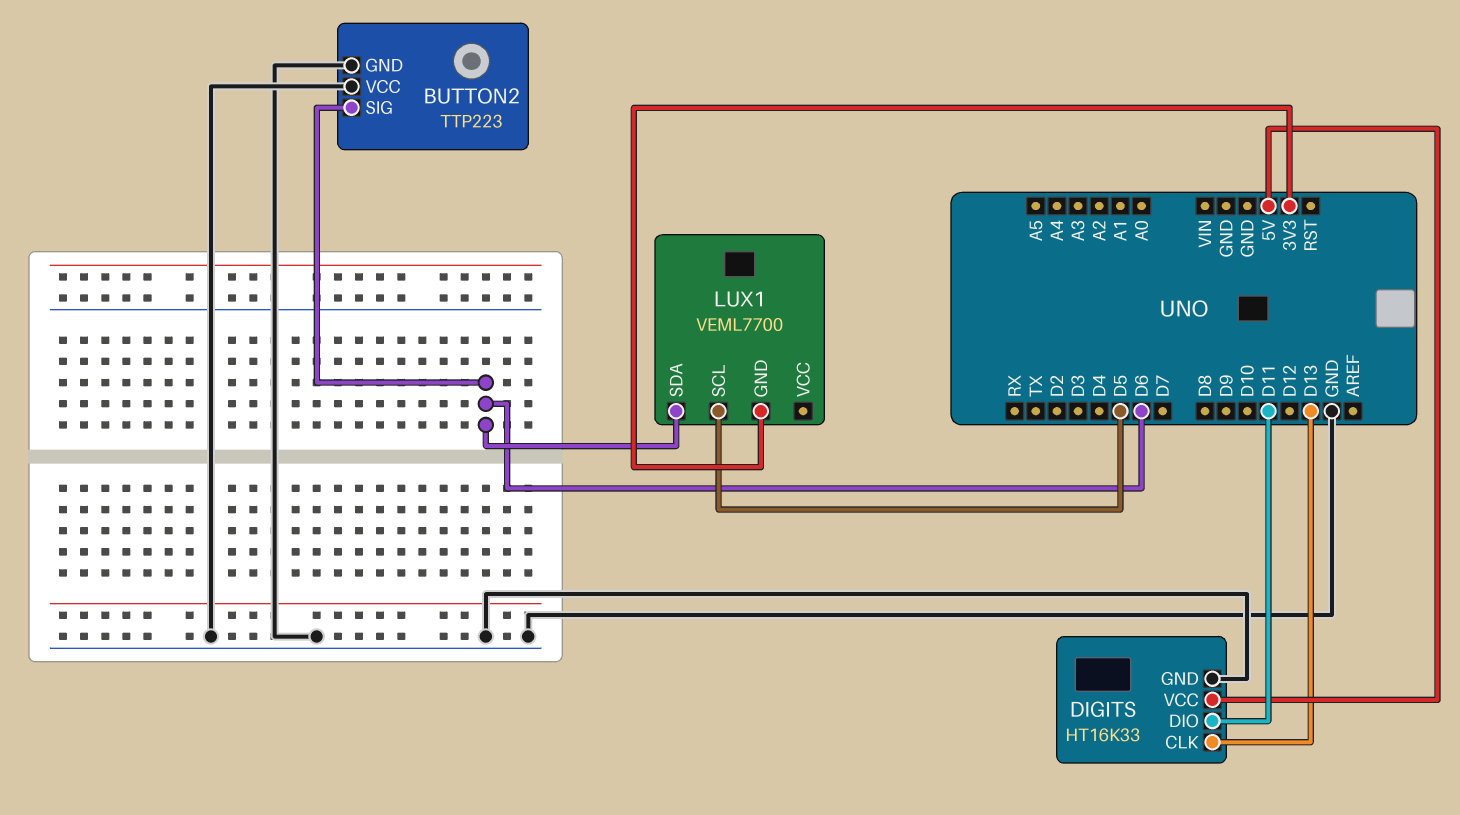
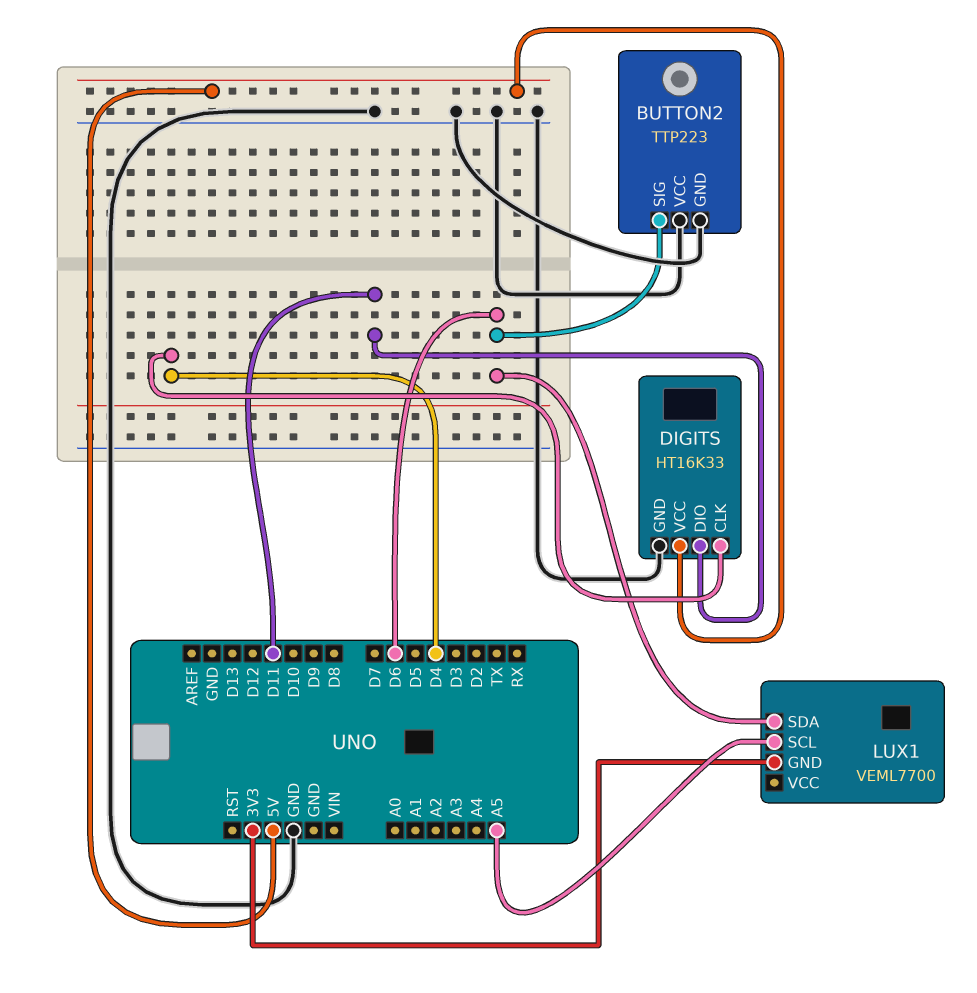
DIGITS pin CLK: D13 -> D4
LUX1 pin SCL: D5 -> A5

